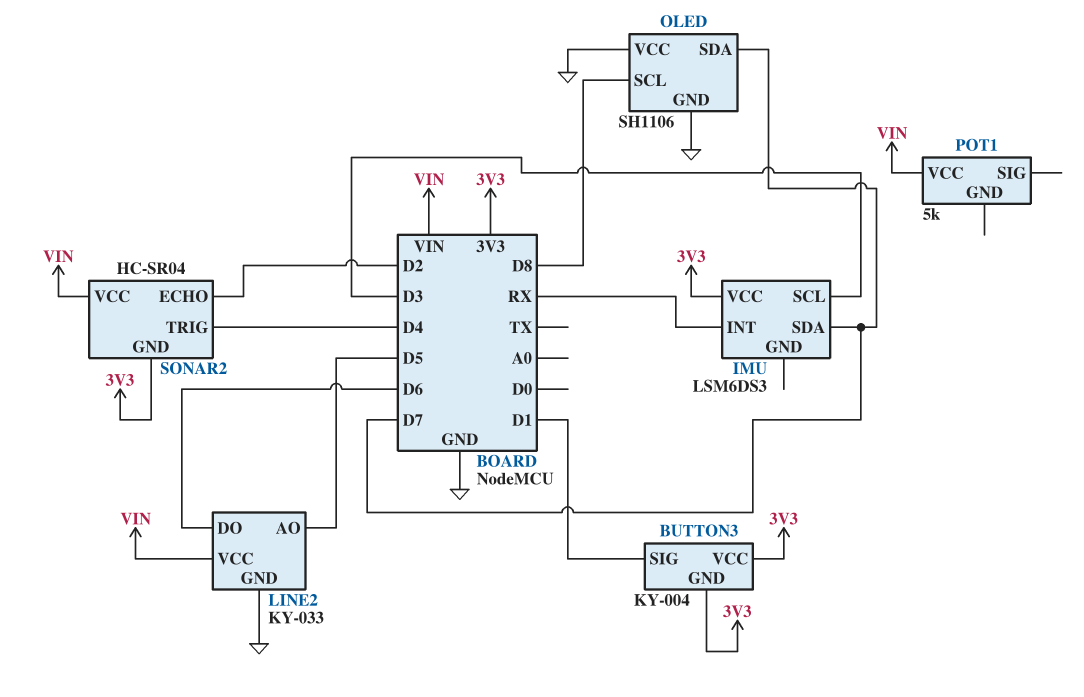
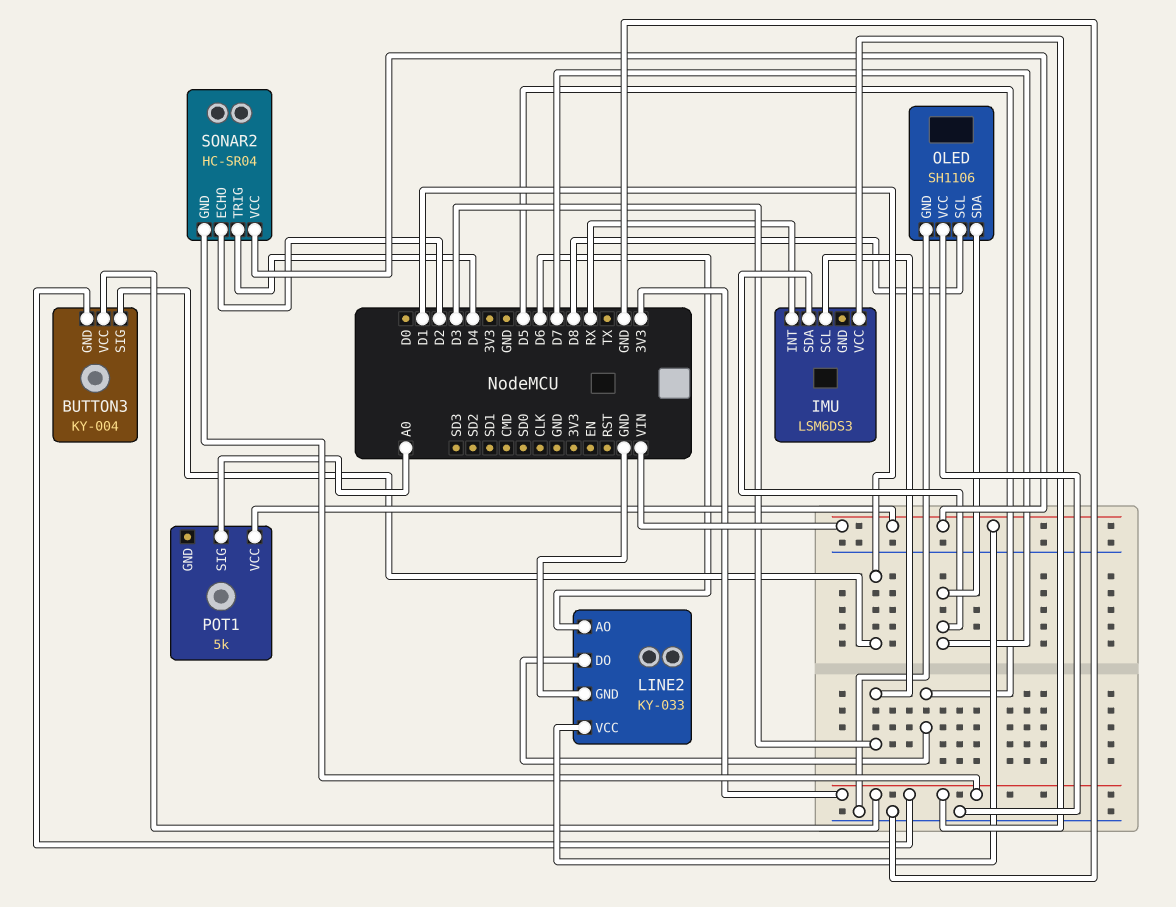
LINE2 pin AO: D5 -> D6
LINE2 pin DO: D6 -> D5
POT1 pin SIG: none -> A0

